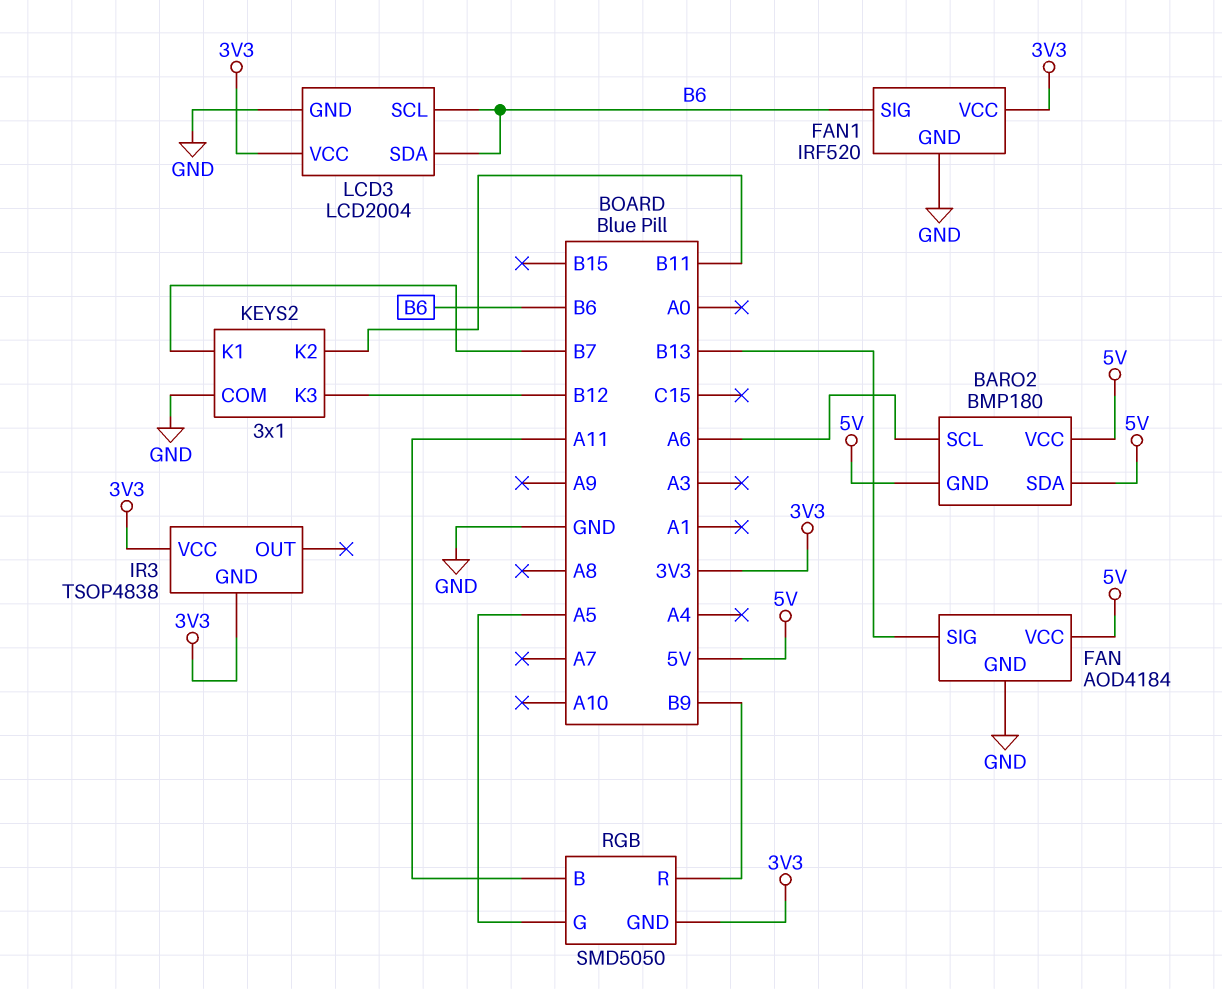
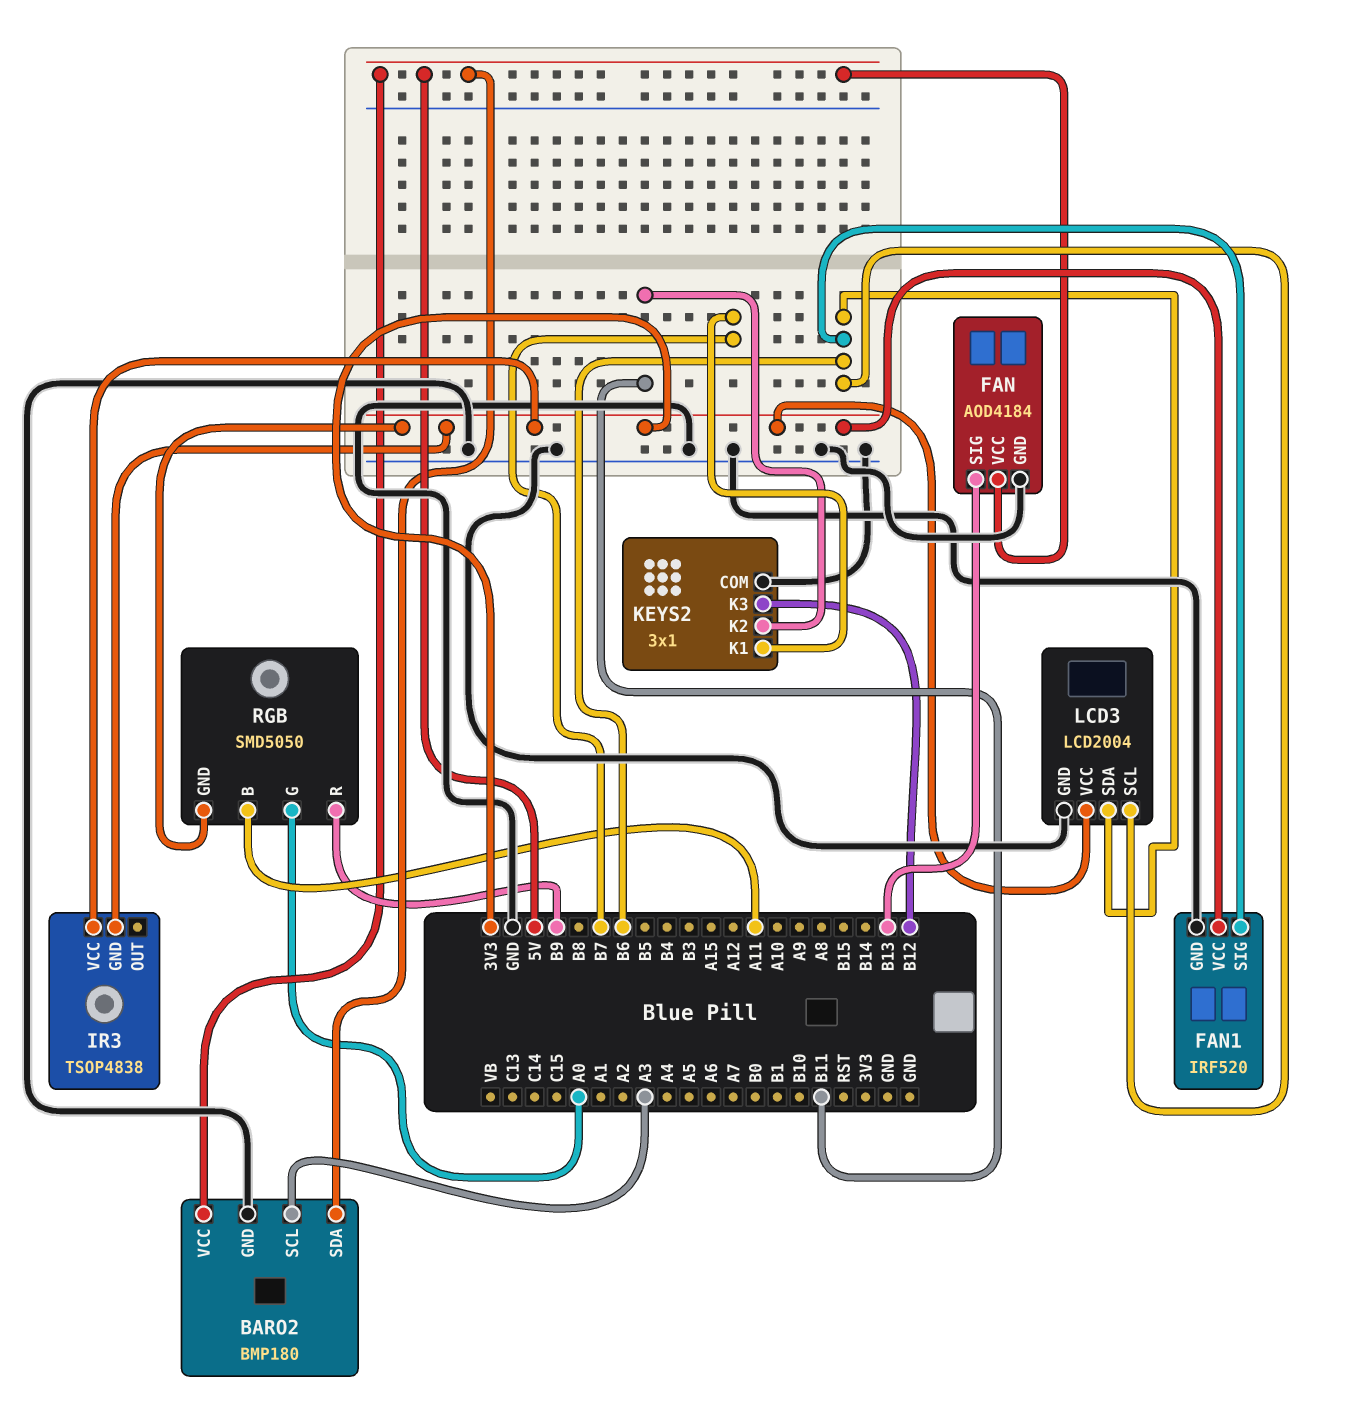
BARO2 pin GND: 5V -> GND
BARO2 pin SCL: A6 -> A3
RGB pin G: A5 -> A0

